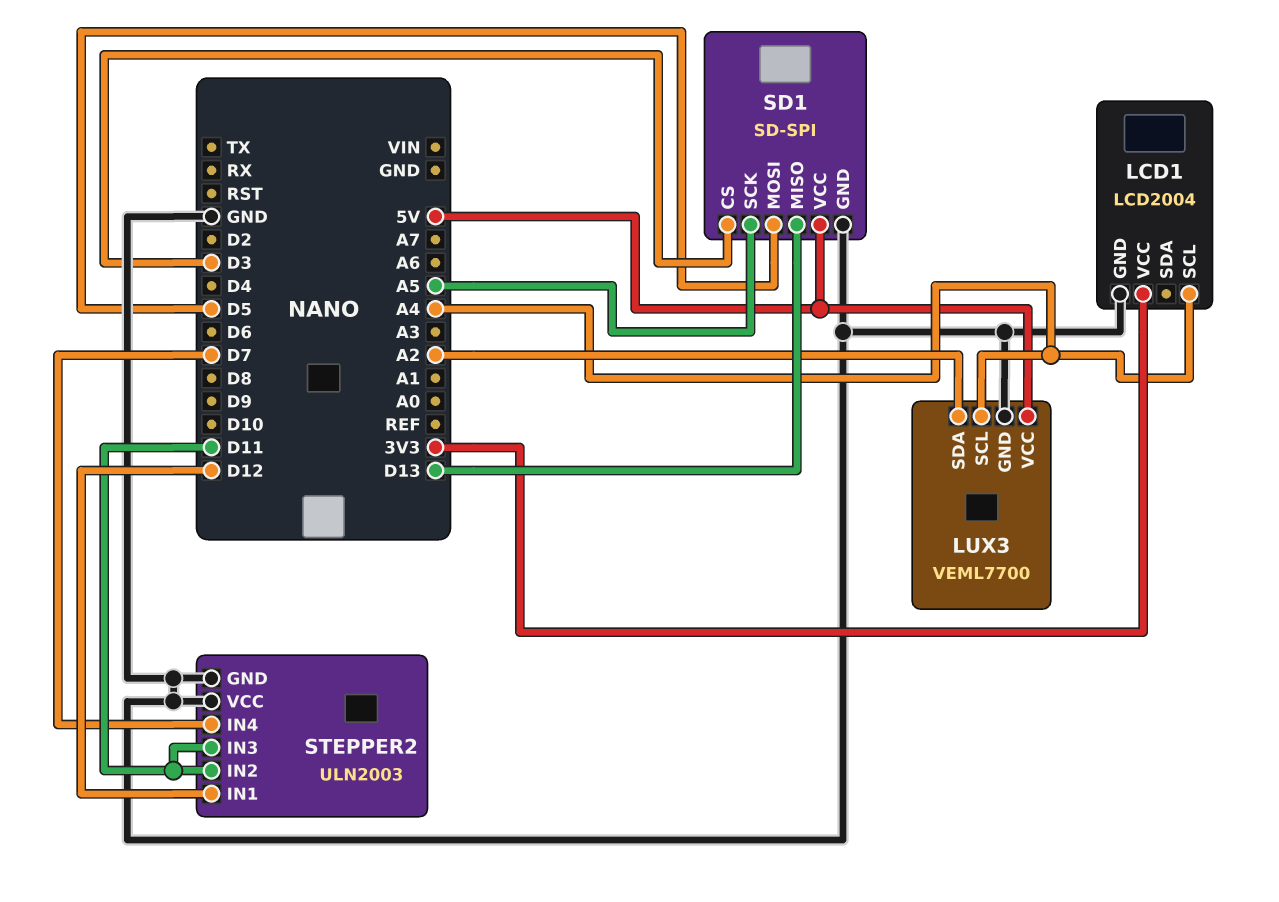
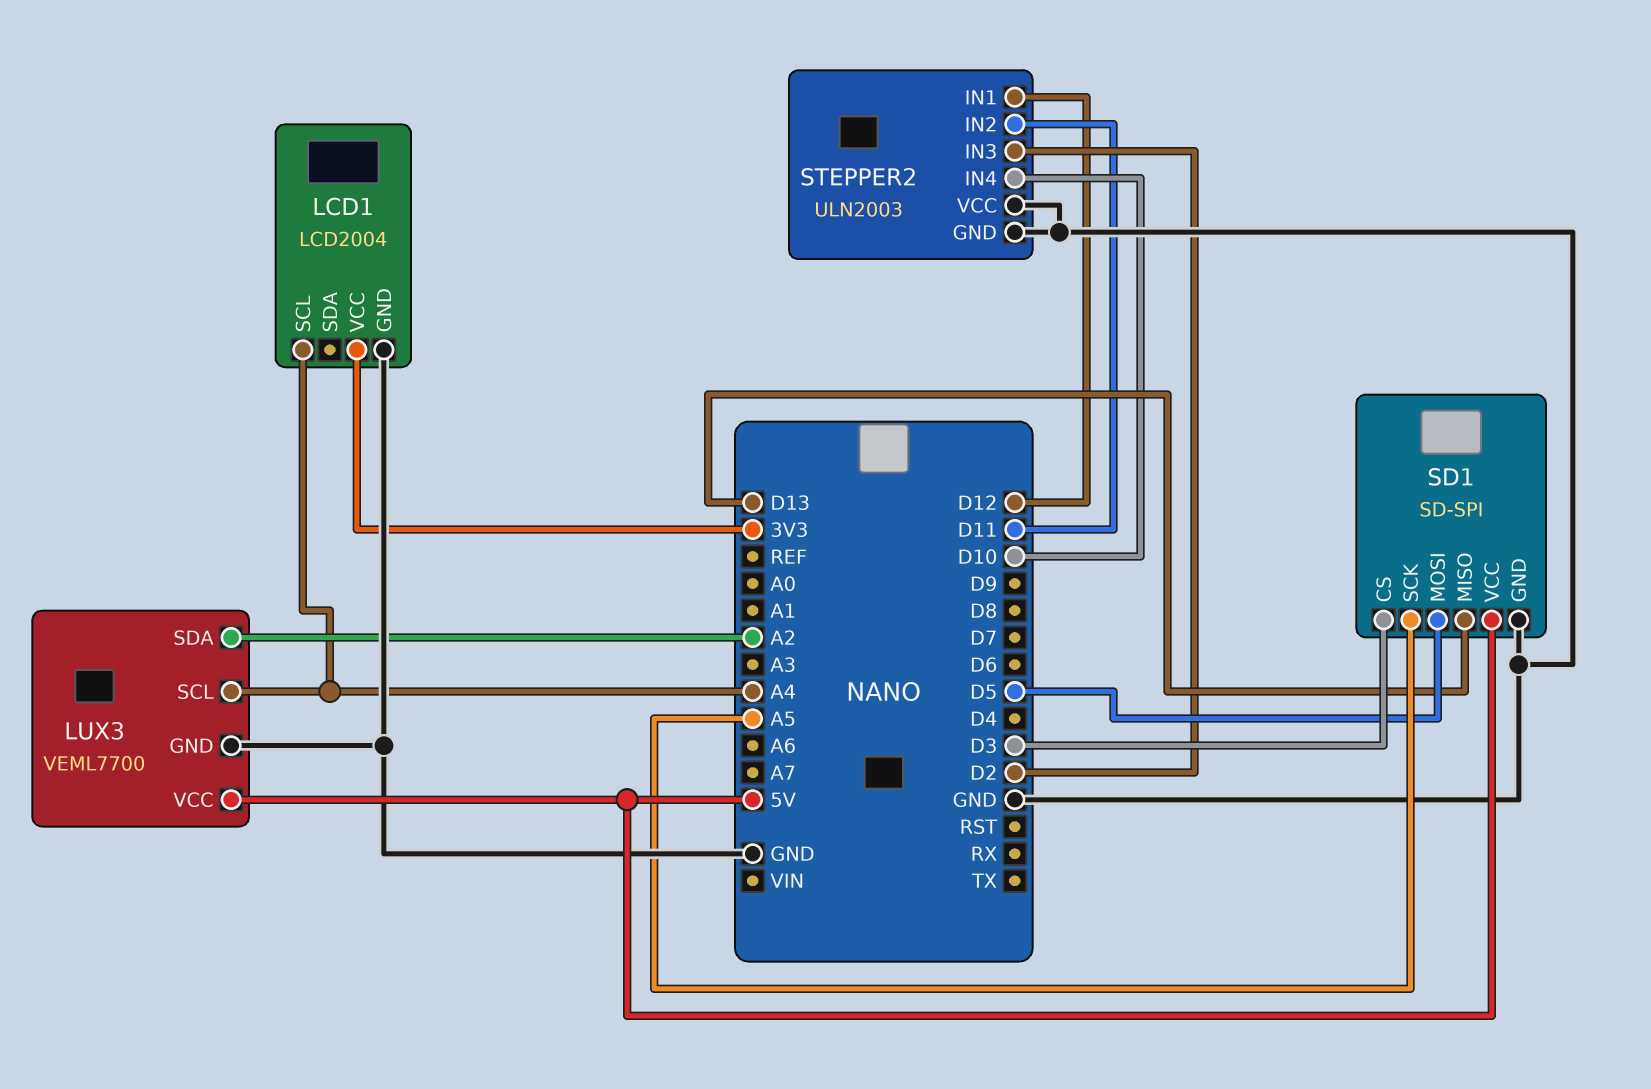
STEPPER2 pin IN3: D11 -> D2
STEPPER2 pin IN4: D7 -> D10

